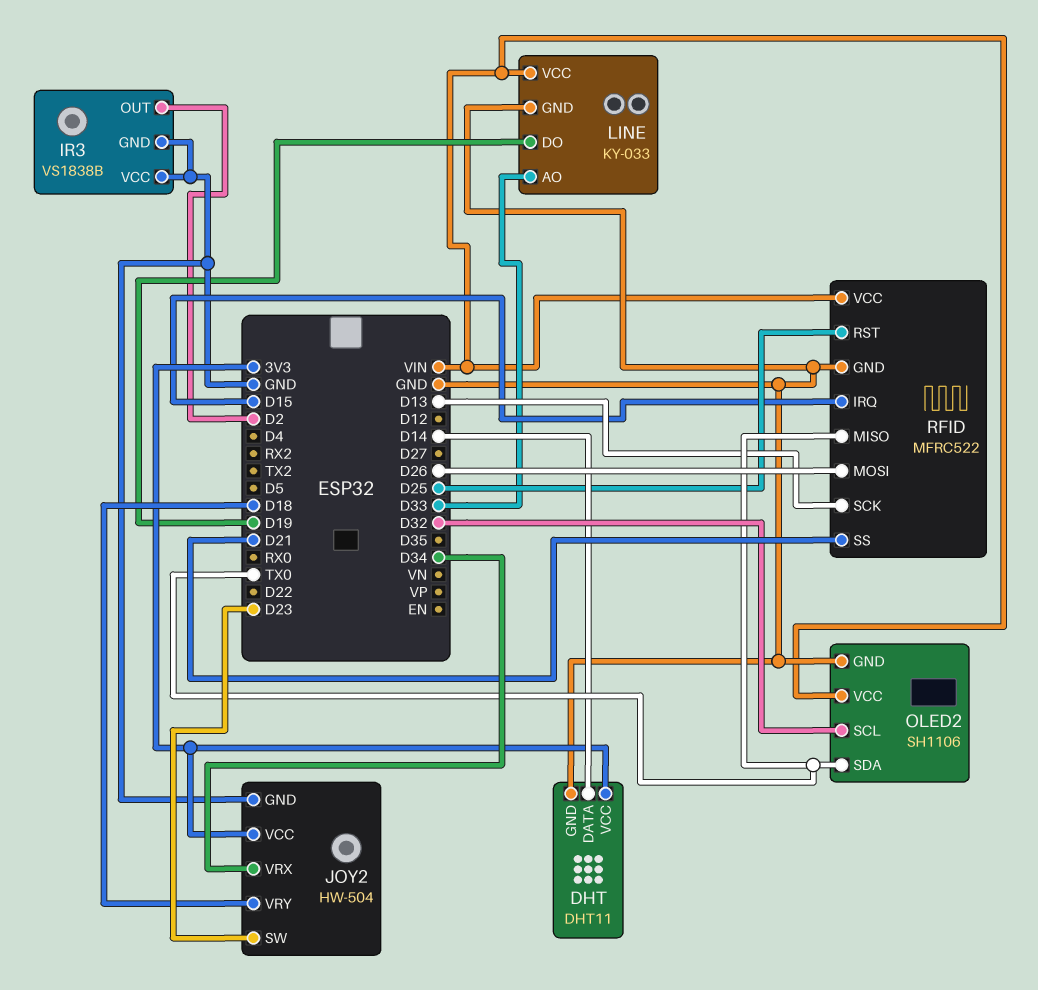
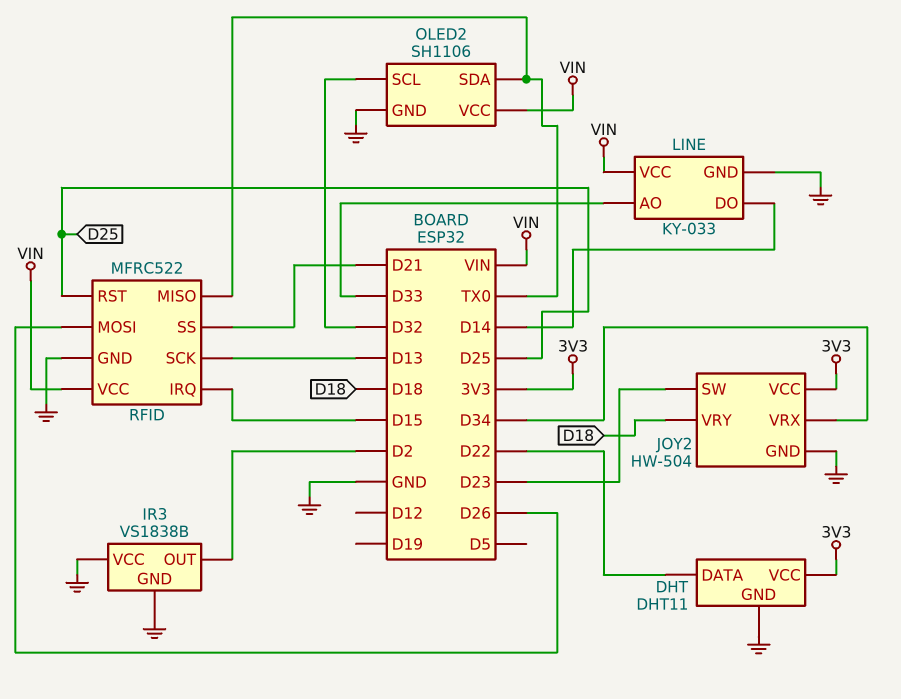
DHT pin DATA: D14 -> D22
LINE pin DO: D19 -> D14

